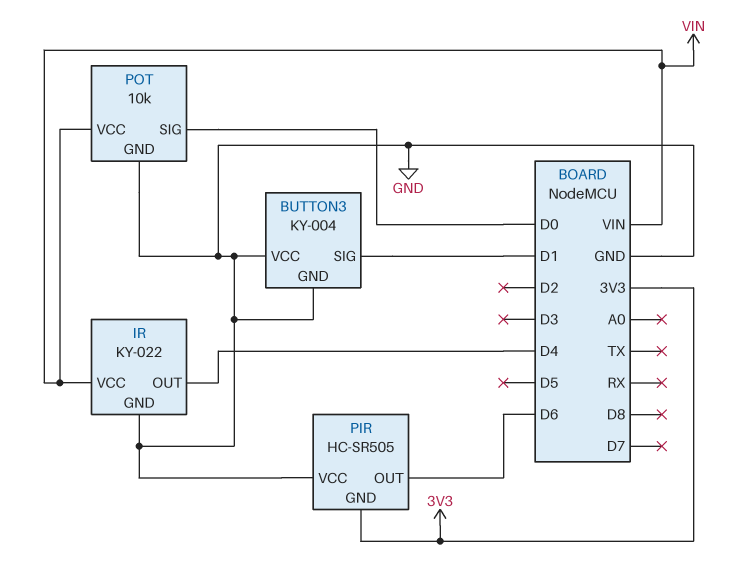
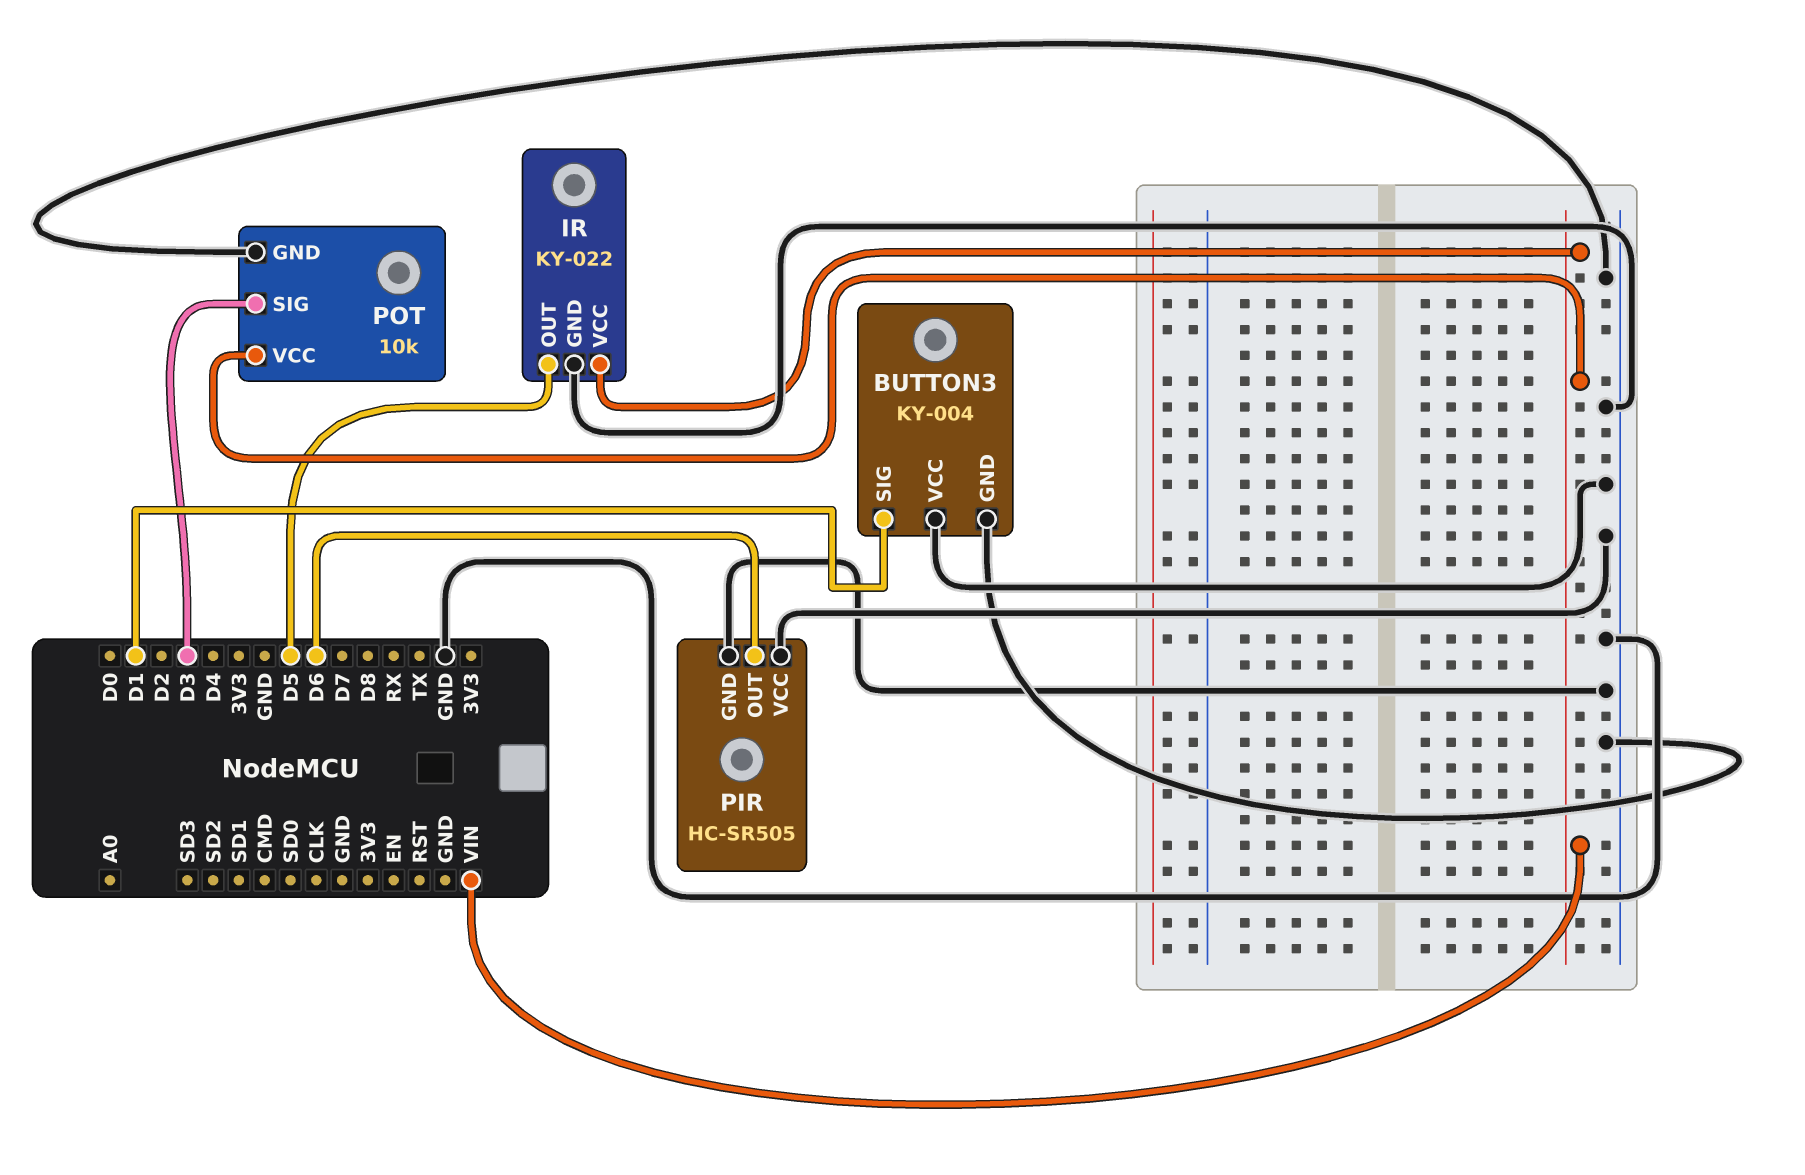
IR pin OUT: D4 -> D5
PIR pin GND: 3V3 -> GND
POT pin SIG: D0 -> D3

